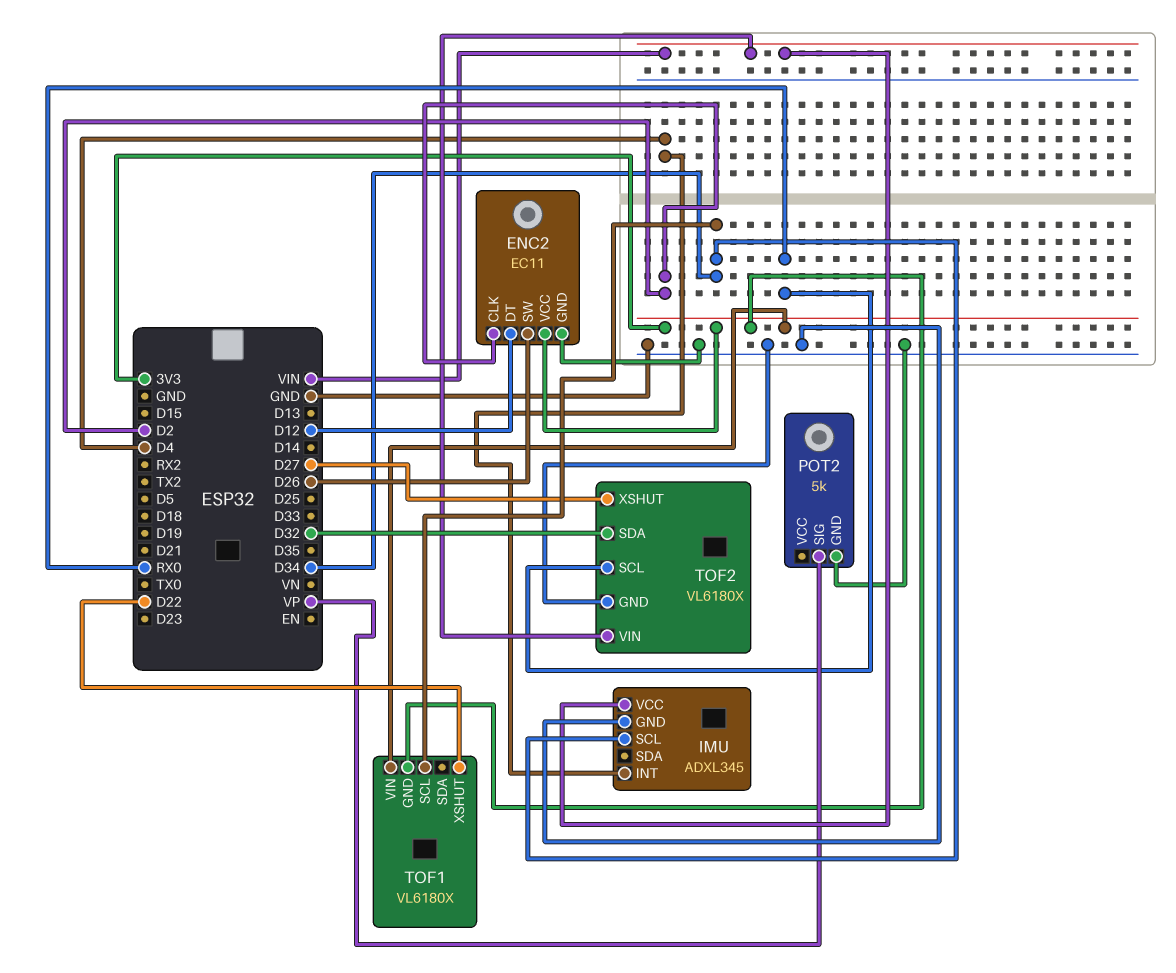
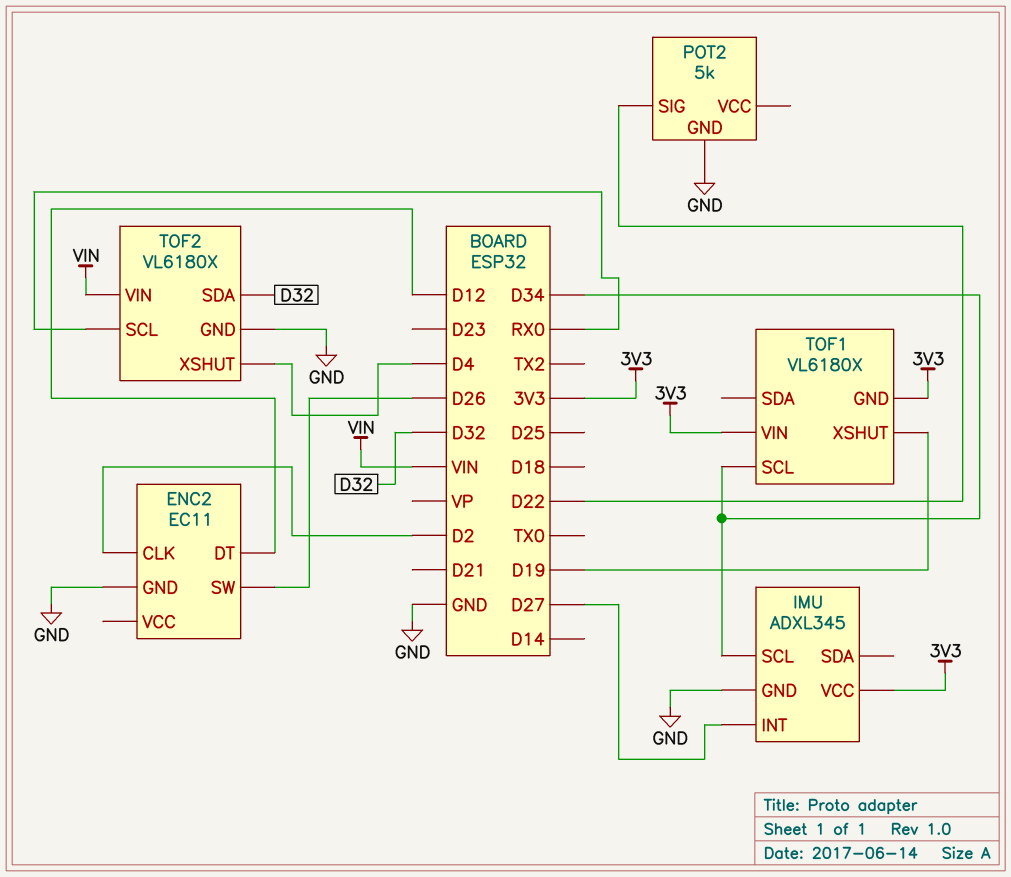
ENC2 pin VCC: 3V3 -> none
IMU pin INT: D4 -> D27
IMU pin VCC: VIN -> 3V3
POT2 pin SIG: VP -> D22
TOF1 pin XSHUT: D22 -> D19
TOF2 pin XSHUT: D27 -> D4

